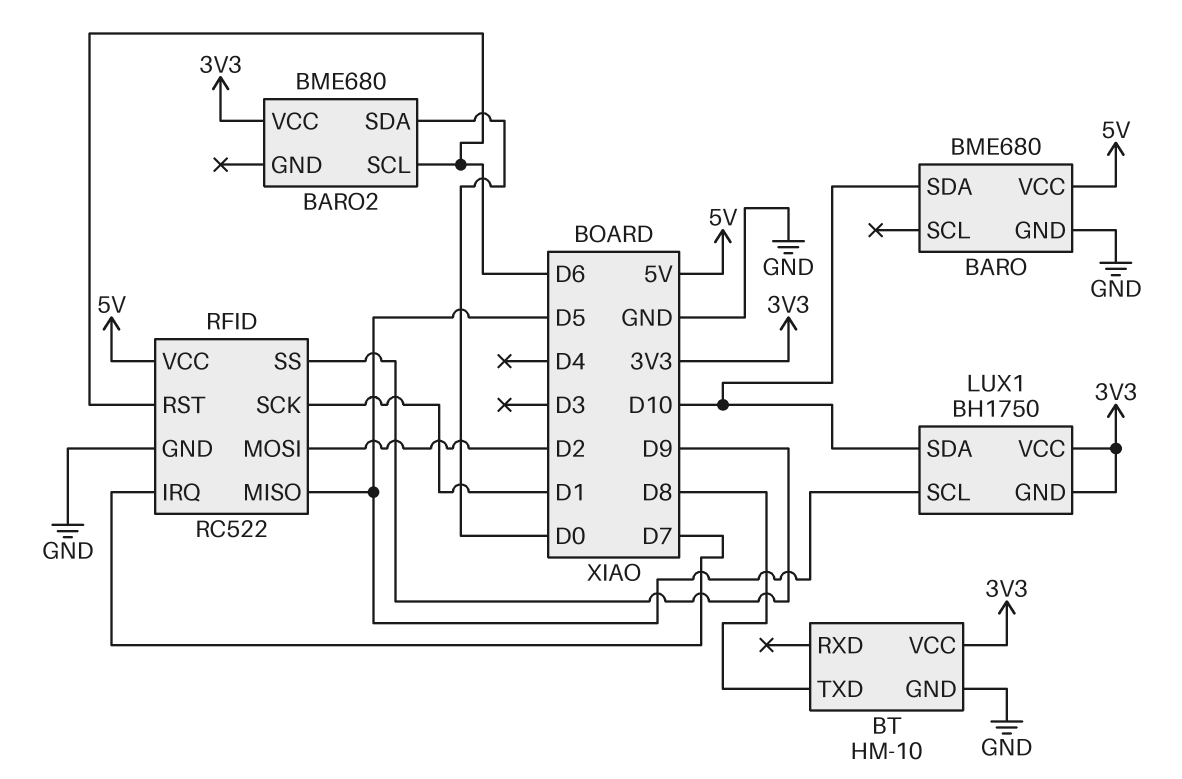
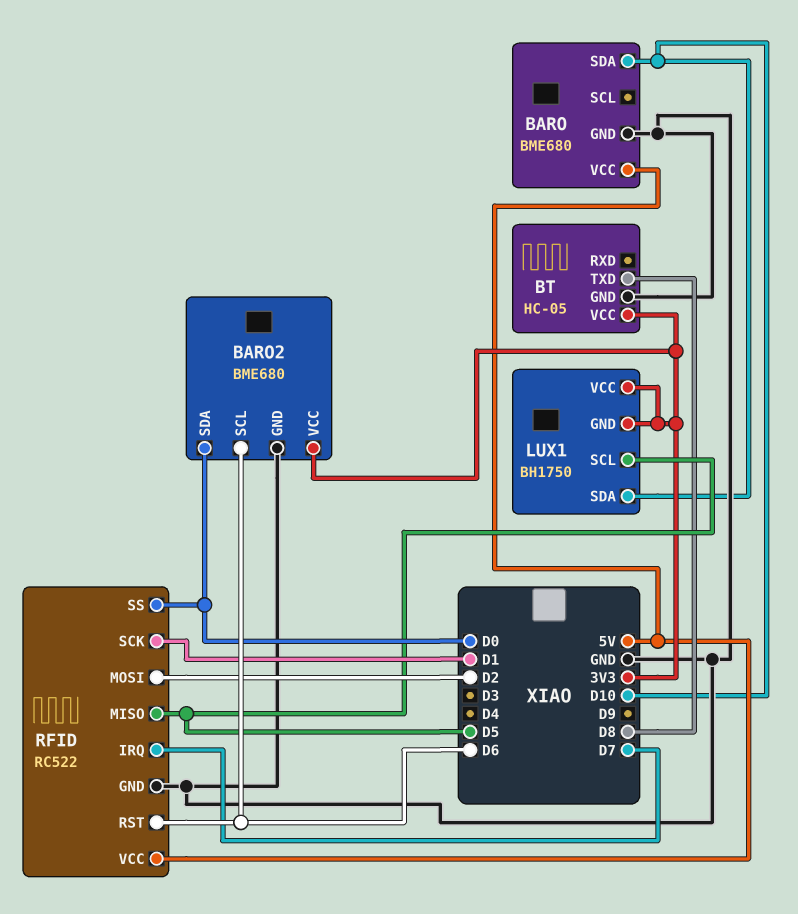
BARO2 pin GND: none -> GND
BT: HM-10 -> HC-05
RFID pin SS: D9 -> D0

